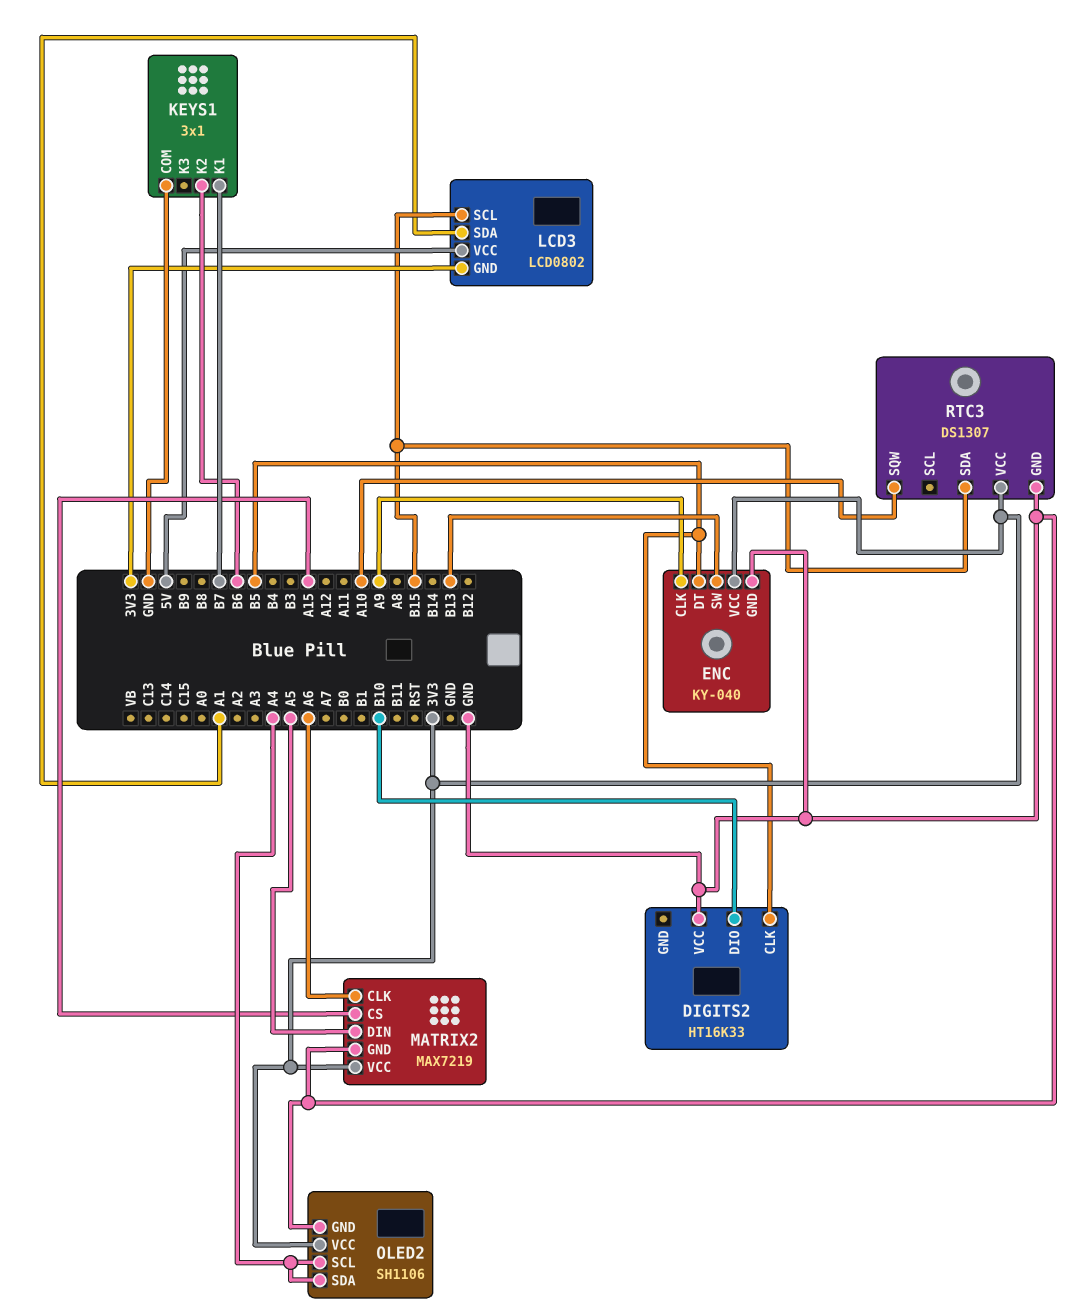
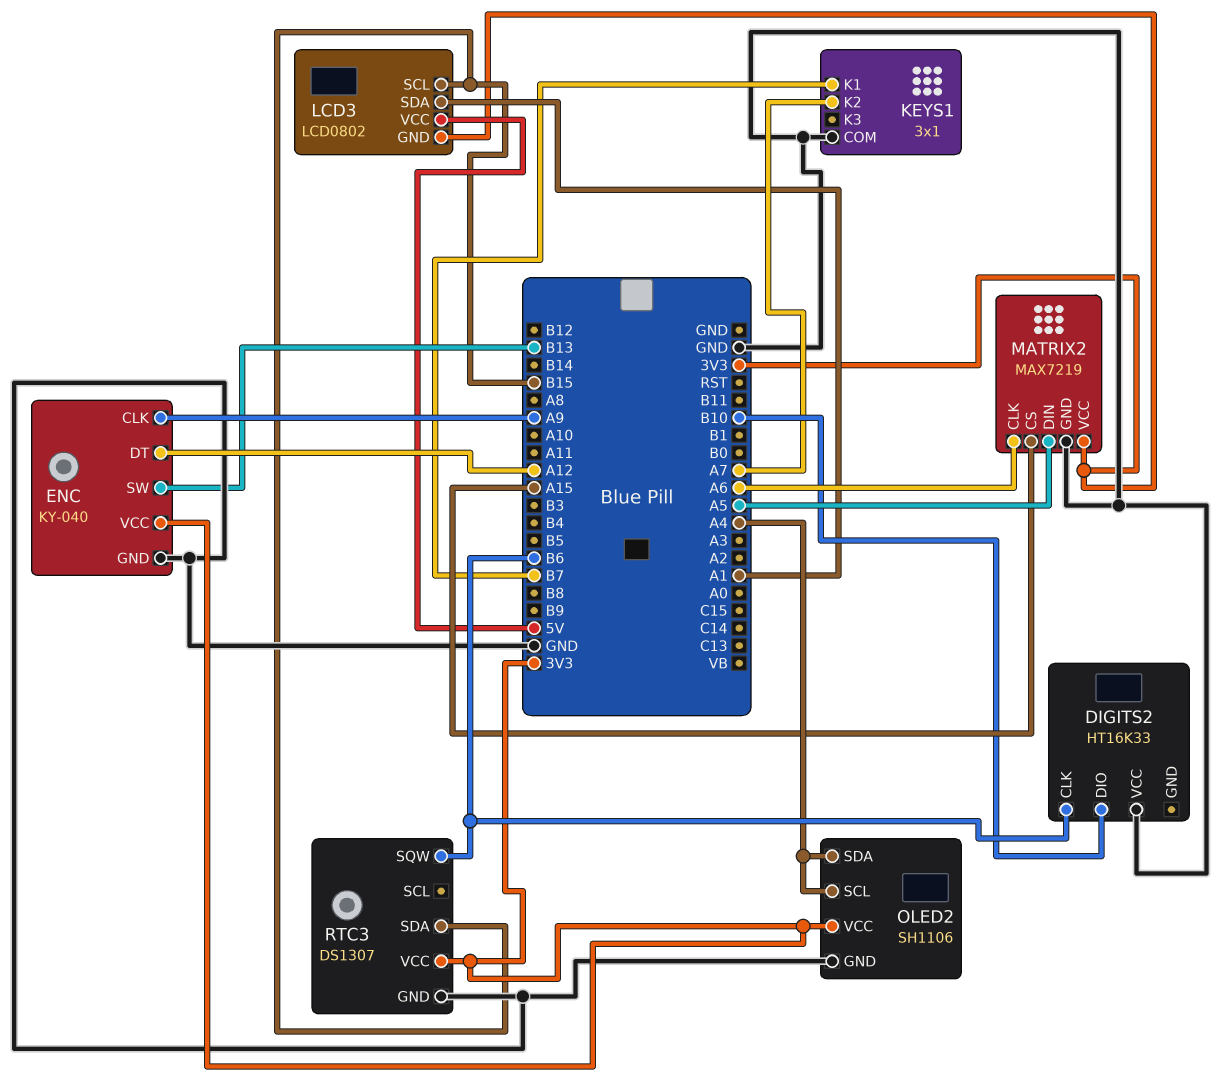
DIGITS2 pin CLK: B5 -> B6
ENC pin DT: B5 -> A12
KEYS1 pin K2: B6 -> A7
RTC3 pin SQW: A10 -> B6

